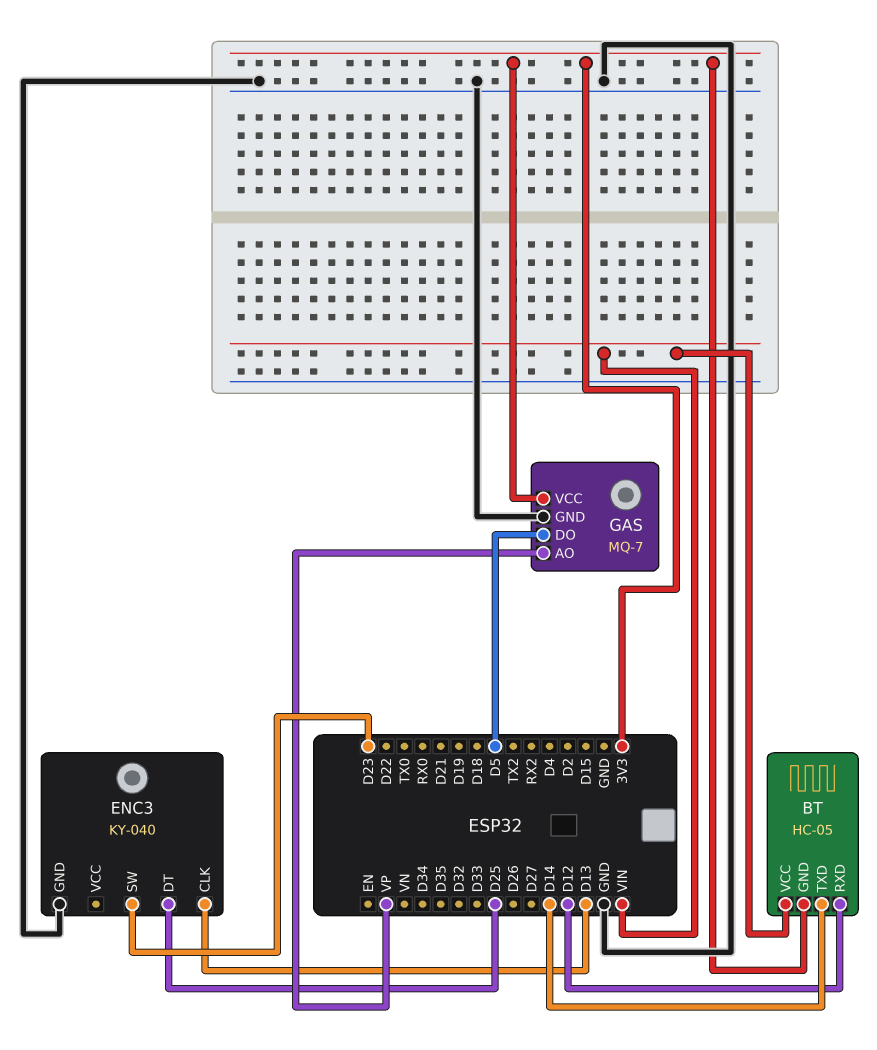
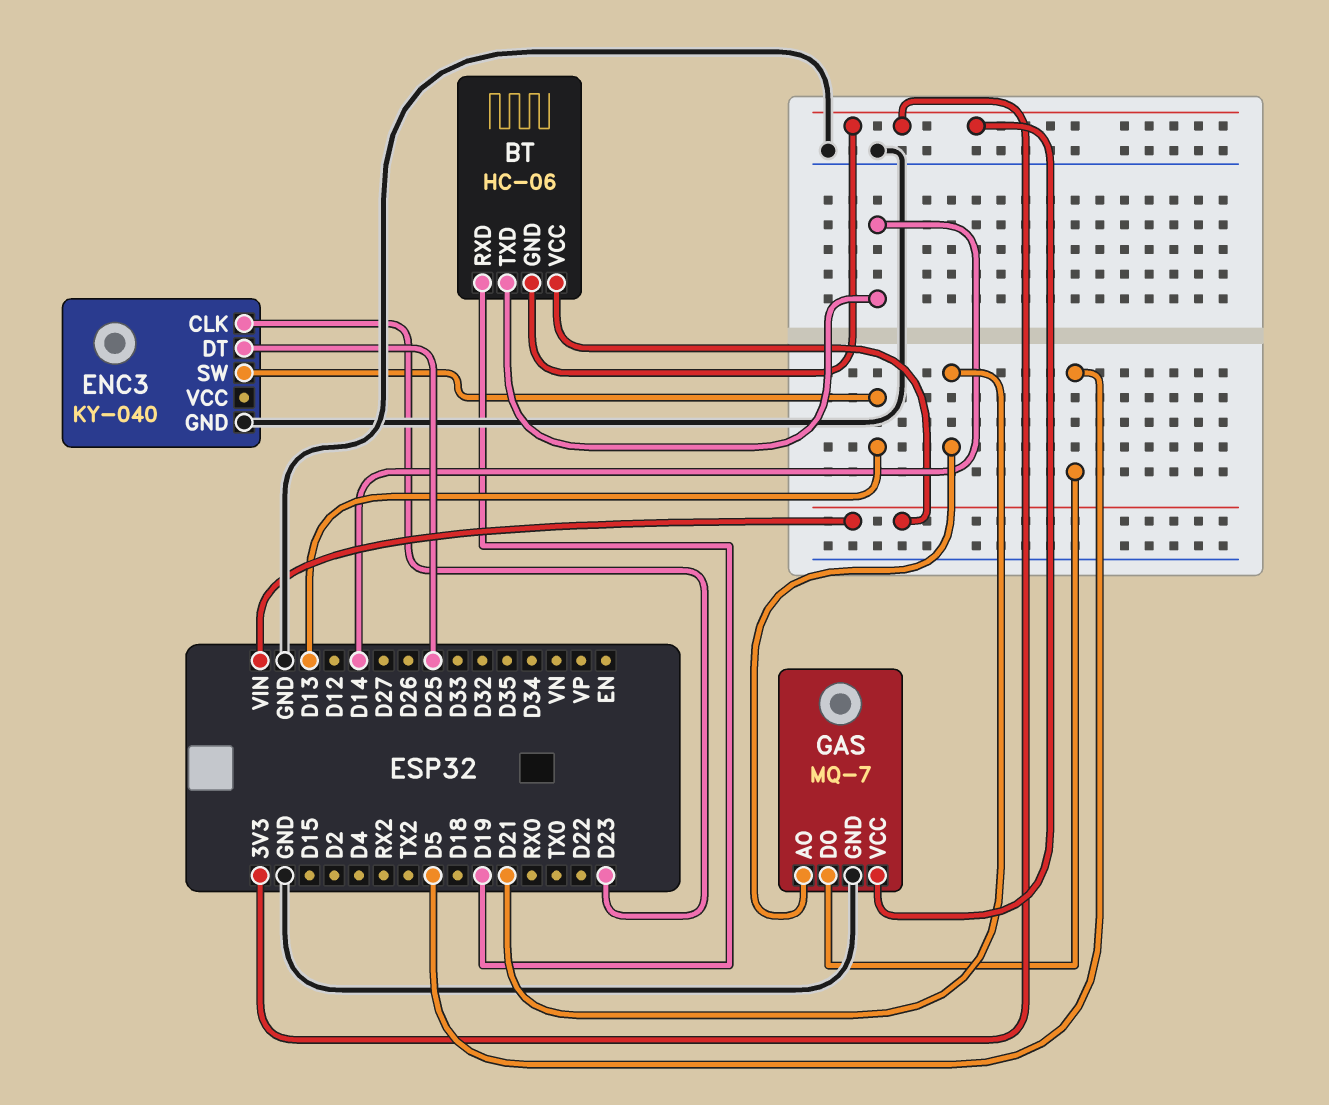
BT: HC-05 -> HC-06
BT pin RXD: D12 -> D19
ENC3 pin CLK: D13 -> D23
ENC3 pin SW: D23 -> D13
GAS pin AO: VP -> D21

